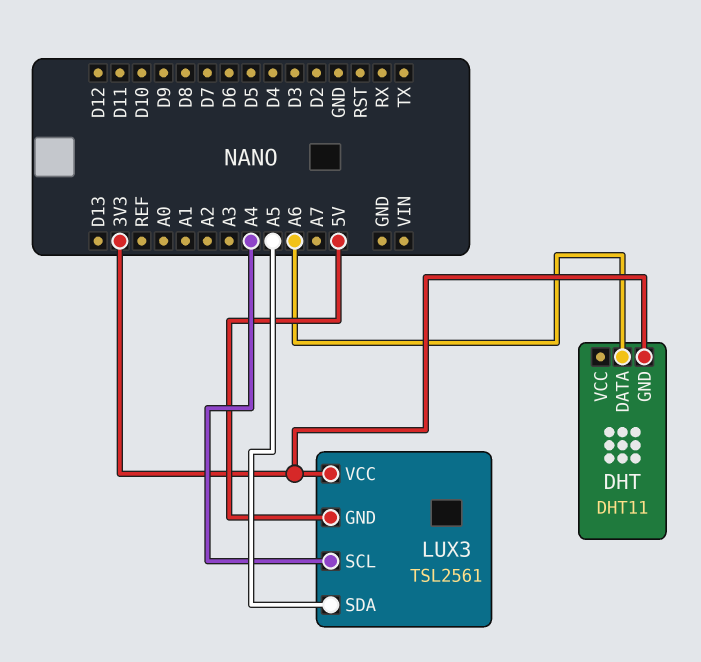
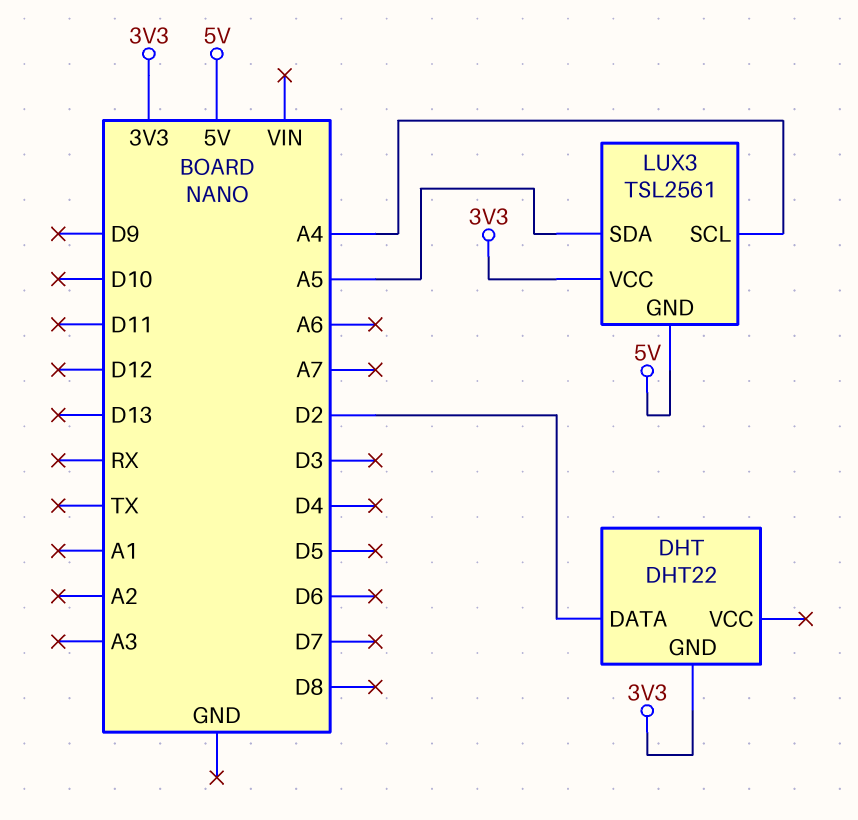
DHT: DHT11 -> DHT22
DHT pin DATA: A6 -> D2

